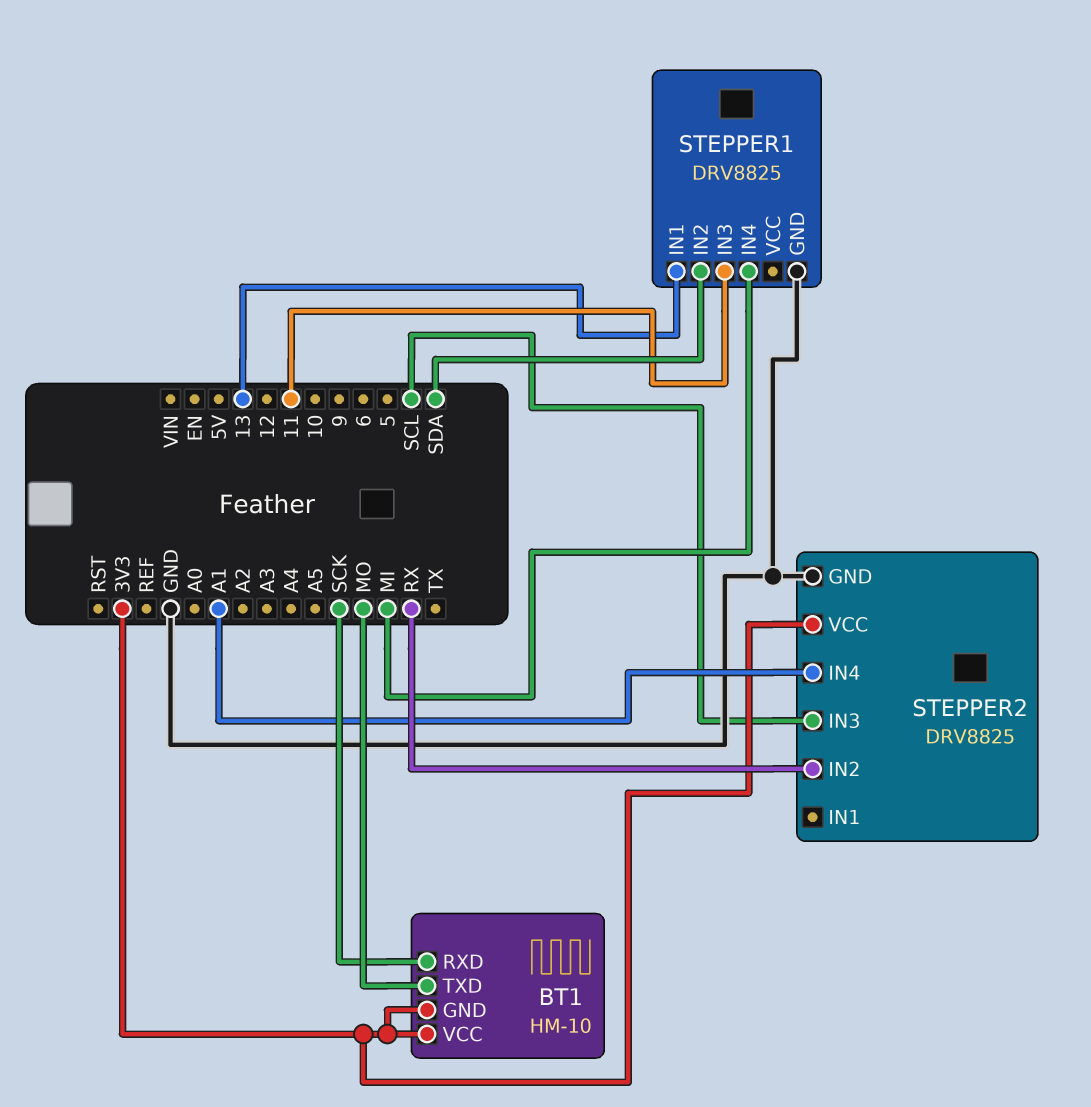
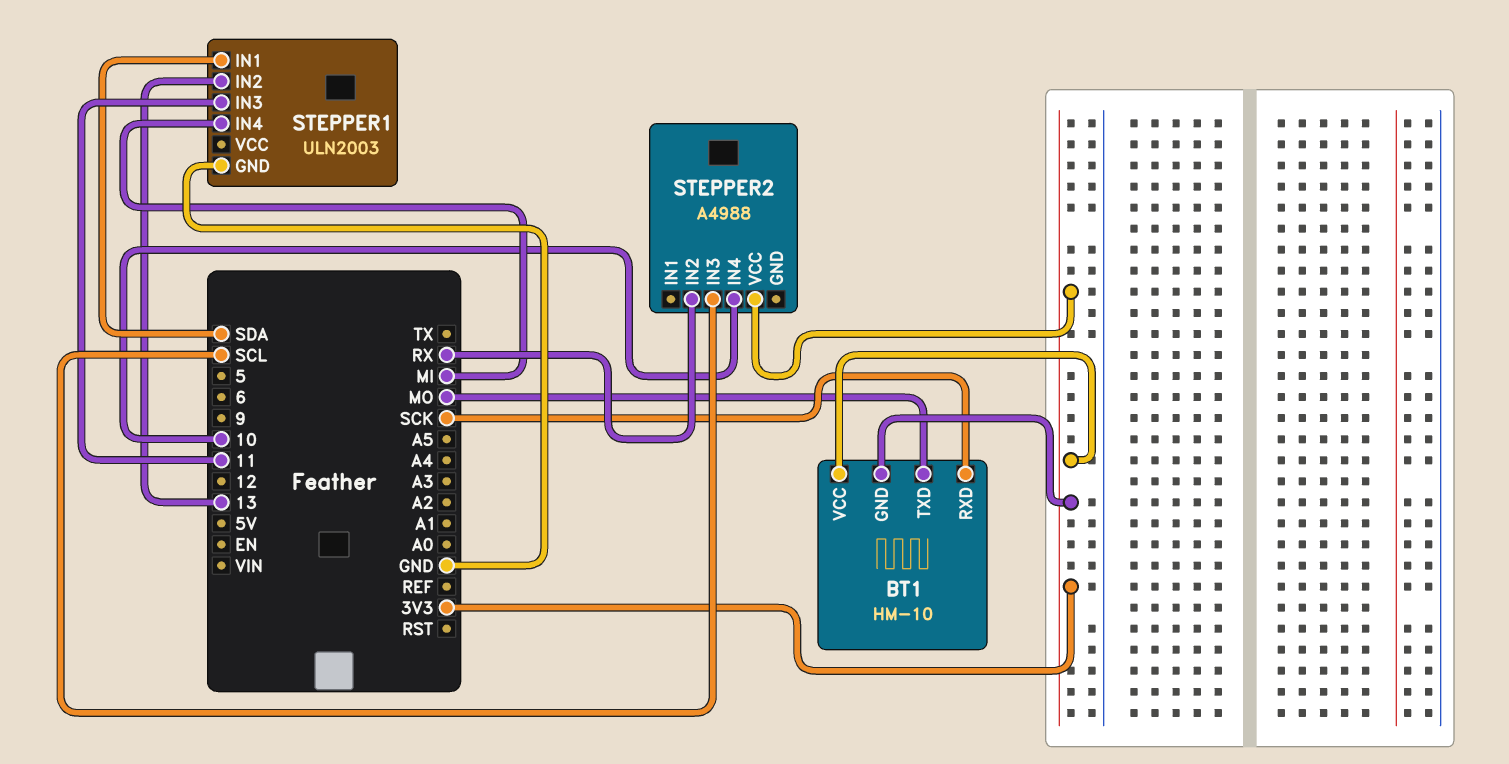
STEPPER1: DRV8825 -> ULN2003
STEPPER1 pin IN1: 13 -> SDA
STEPPER1 pin IN2: SDA -> 13
STEPPER2: DRV8825 -> A4988
STEPPER2 pin GND: GND -> none
STEPPER2 pin IN4: A1 -> 10

